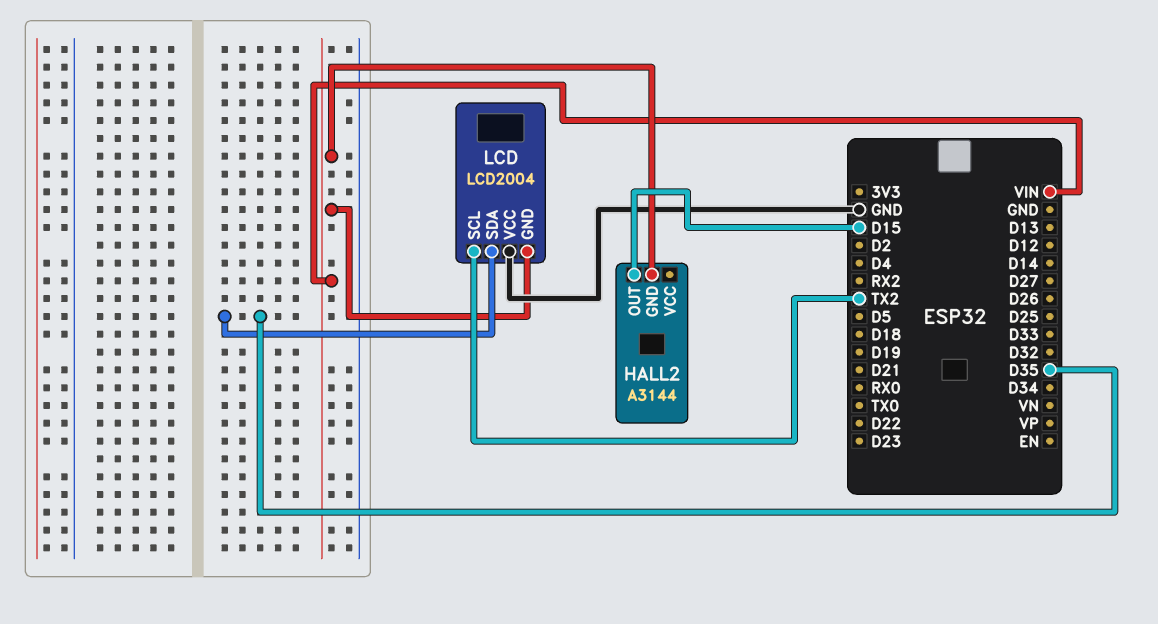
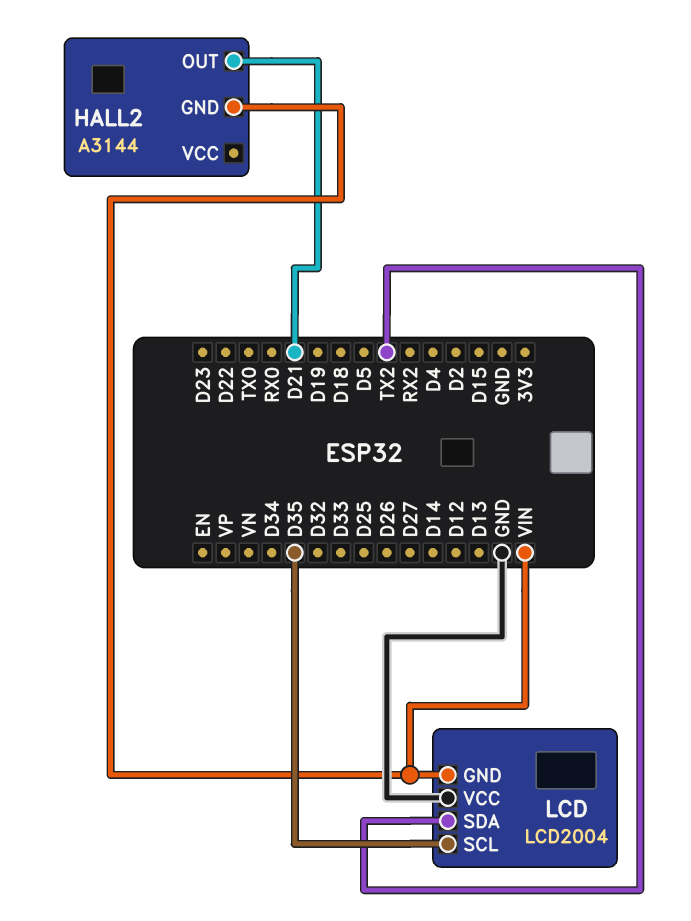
HALL2 pin OUT: D15 -> D21
LCD pin SCL: TX2 -> D35
LCD pin SDA: D35 -> TX2

